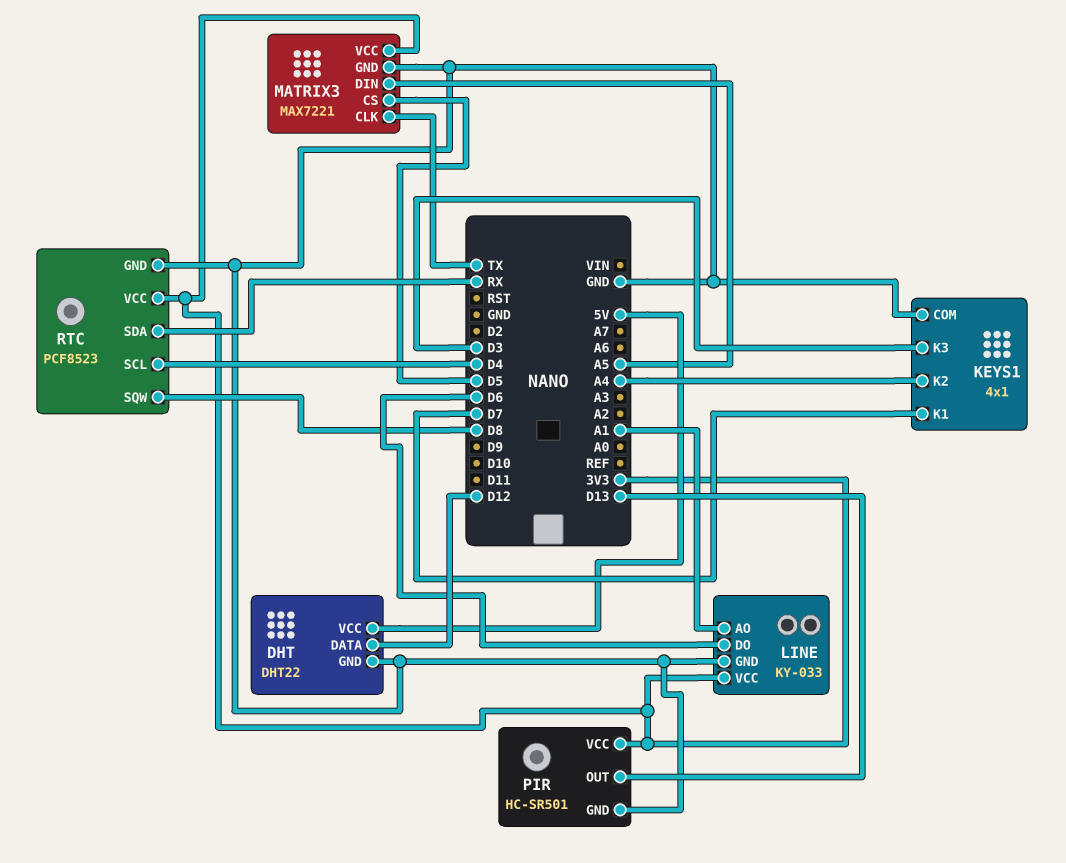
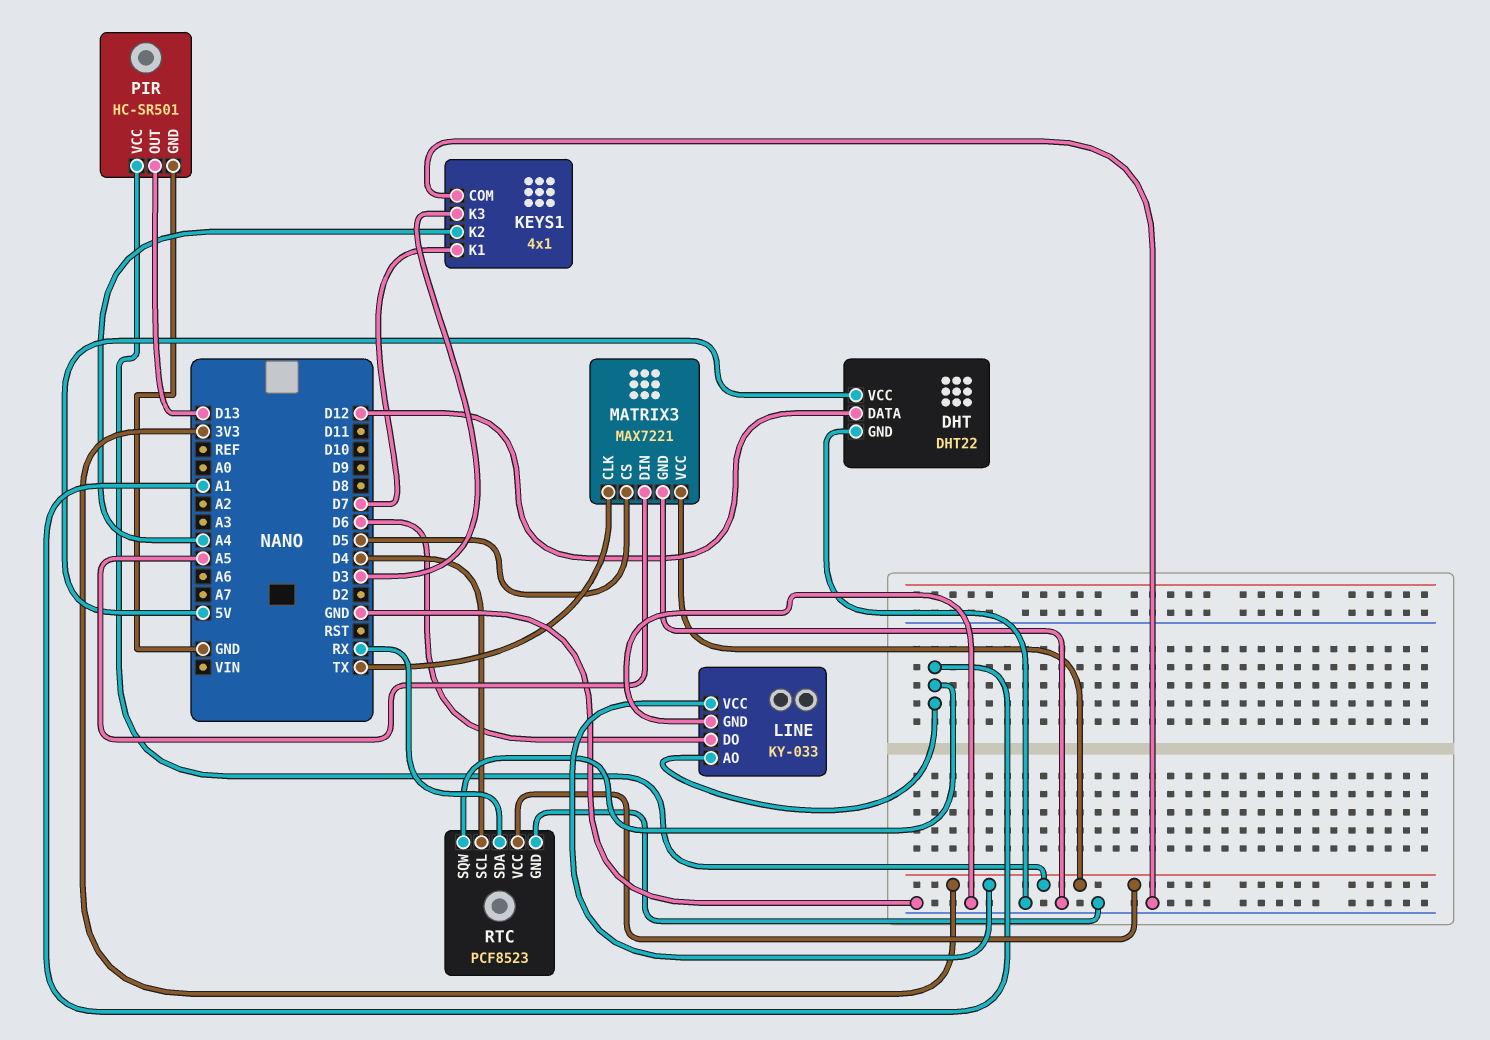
RTC pin SQW: D8 -> A1

